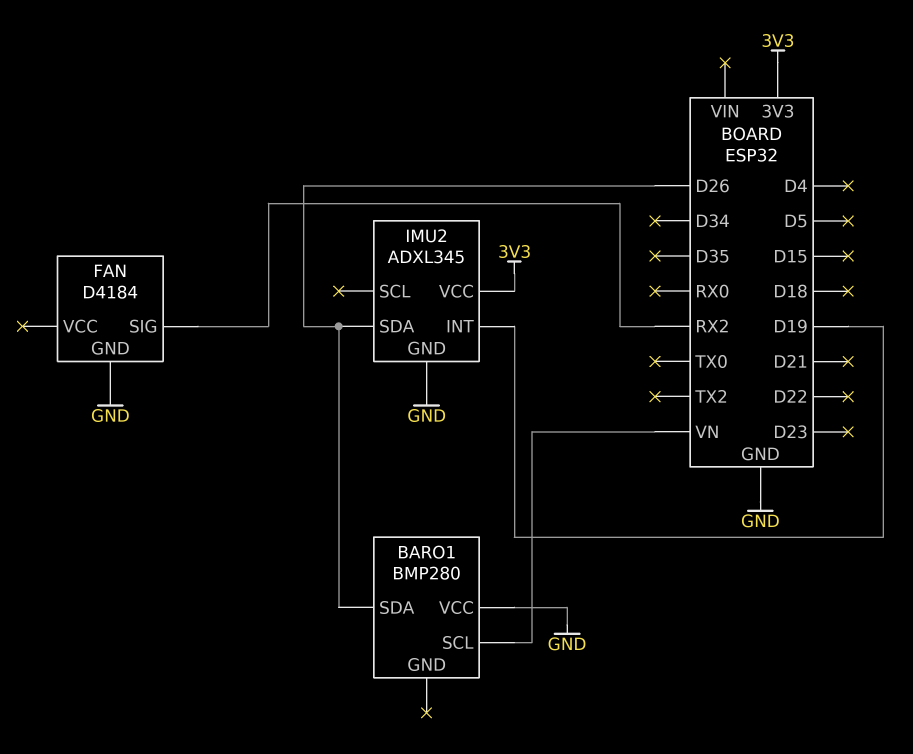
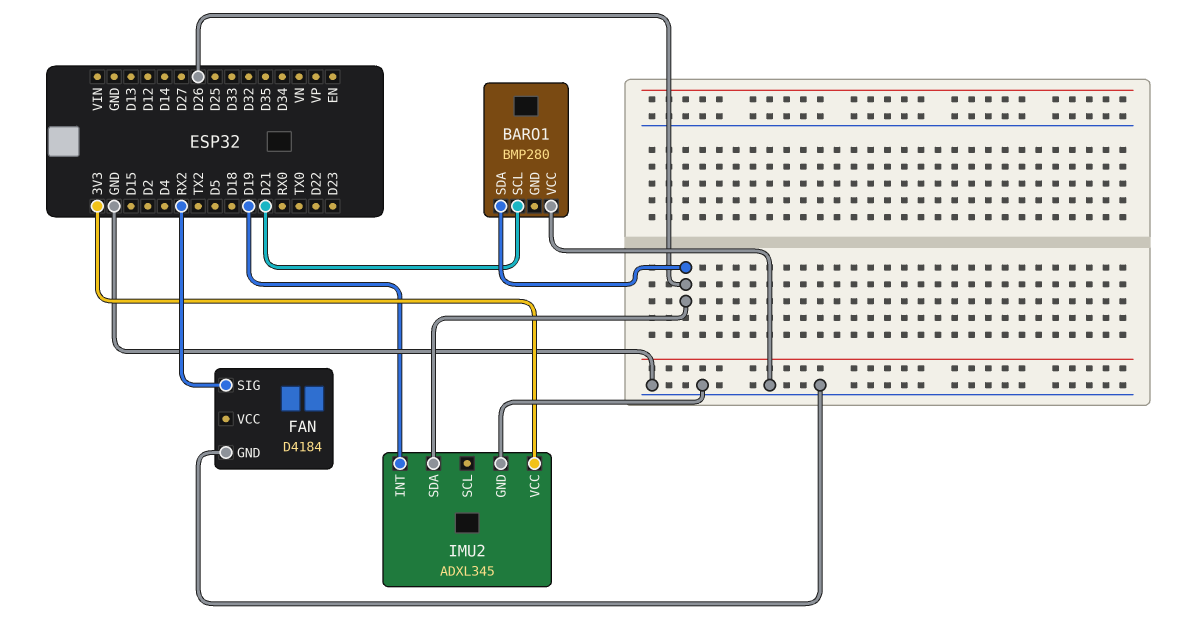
BARO1 pin SCL: VN -> D21

